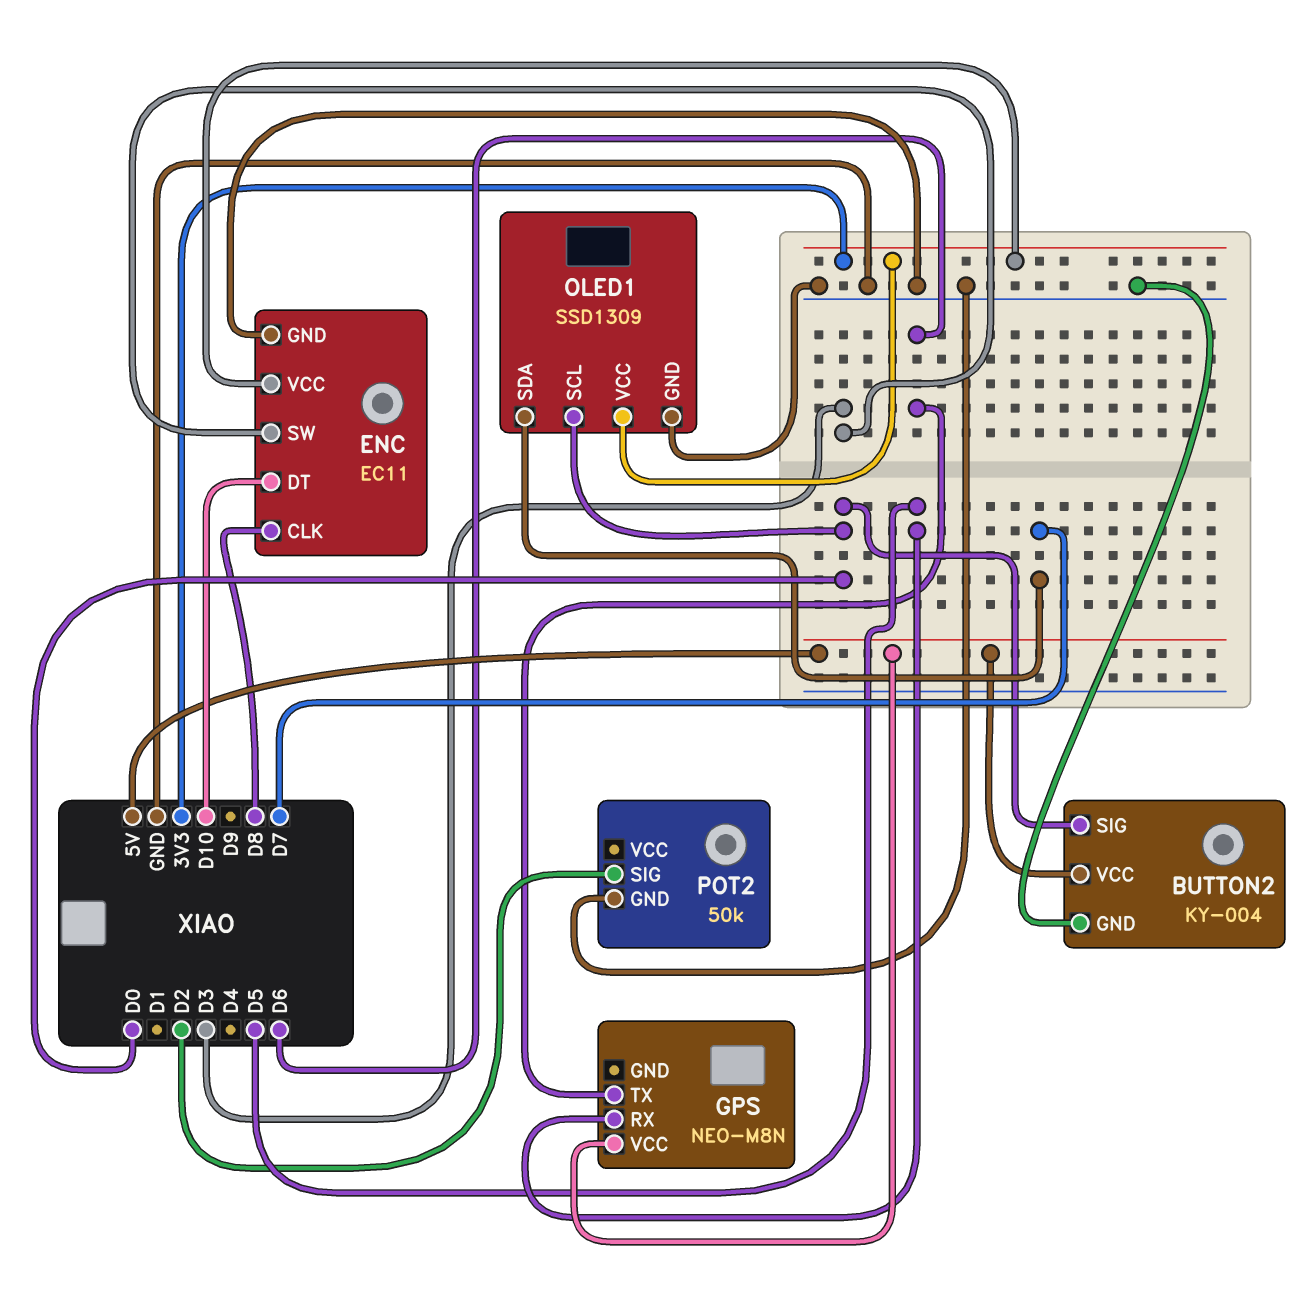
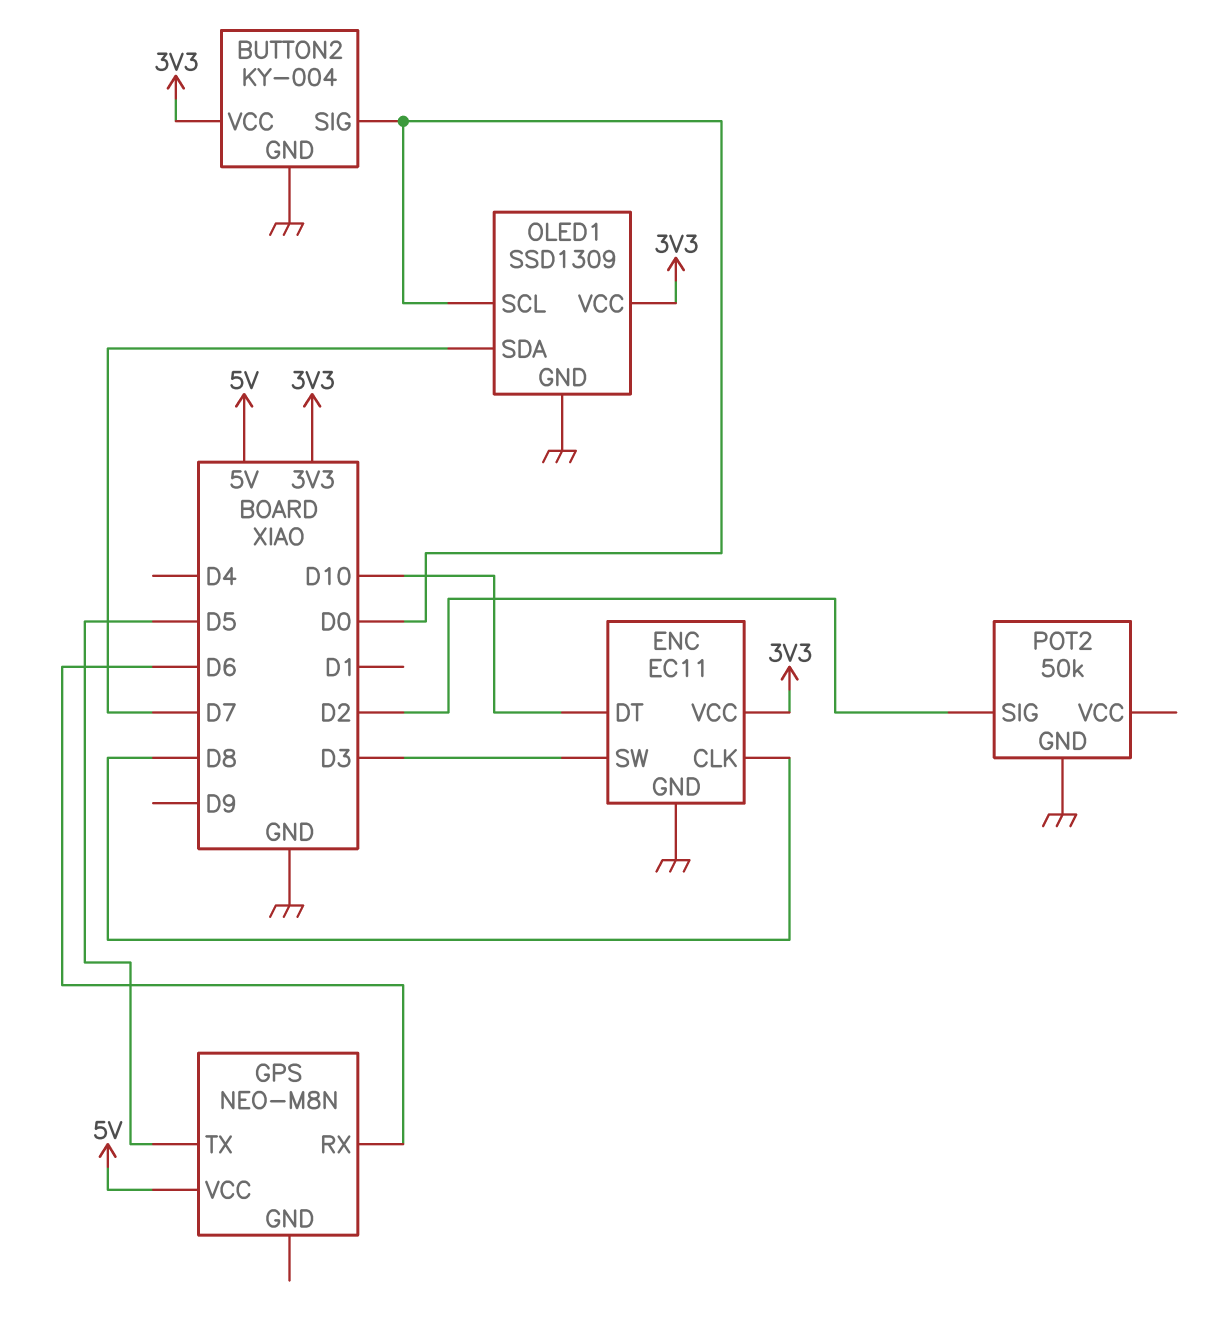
BUTTON2 pin VCC: 5V -> 3V3
GPS pin RX: D5 -> D6
GPS pin TX: D6 -> D5

